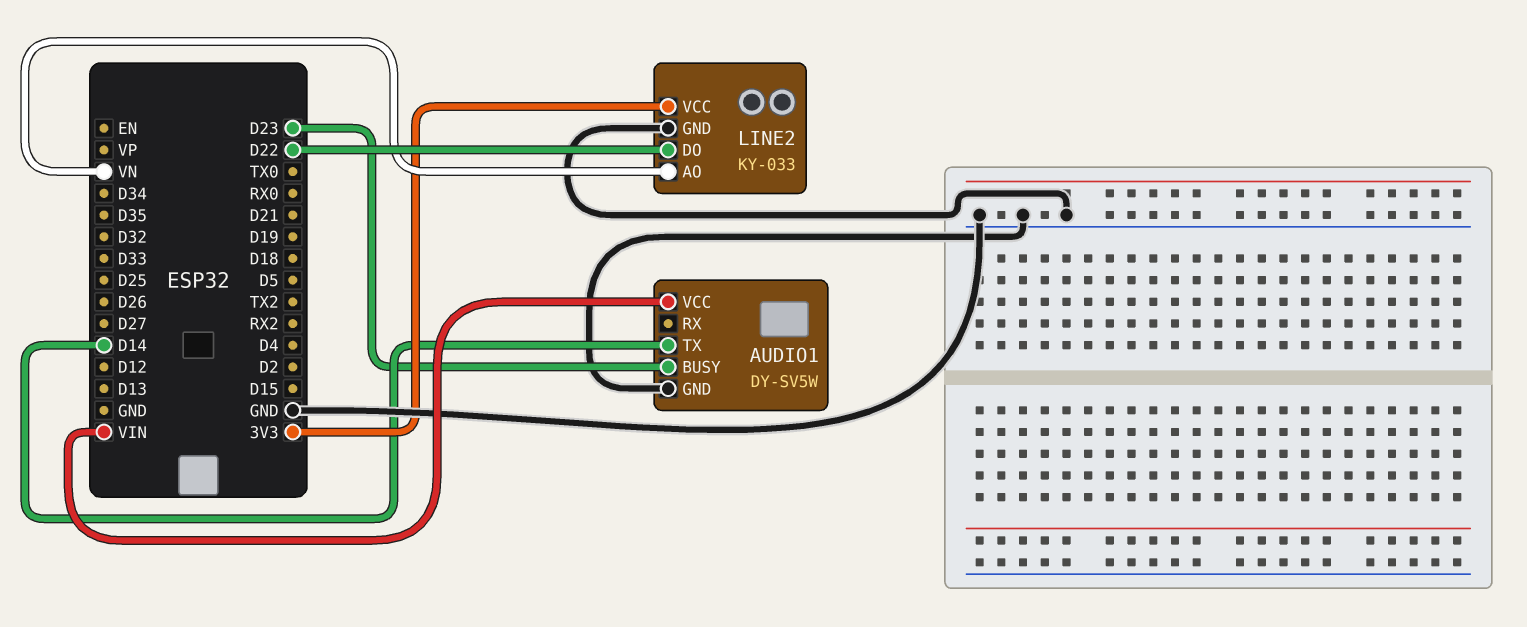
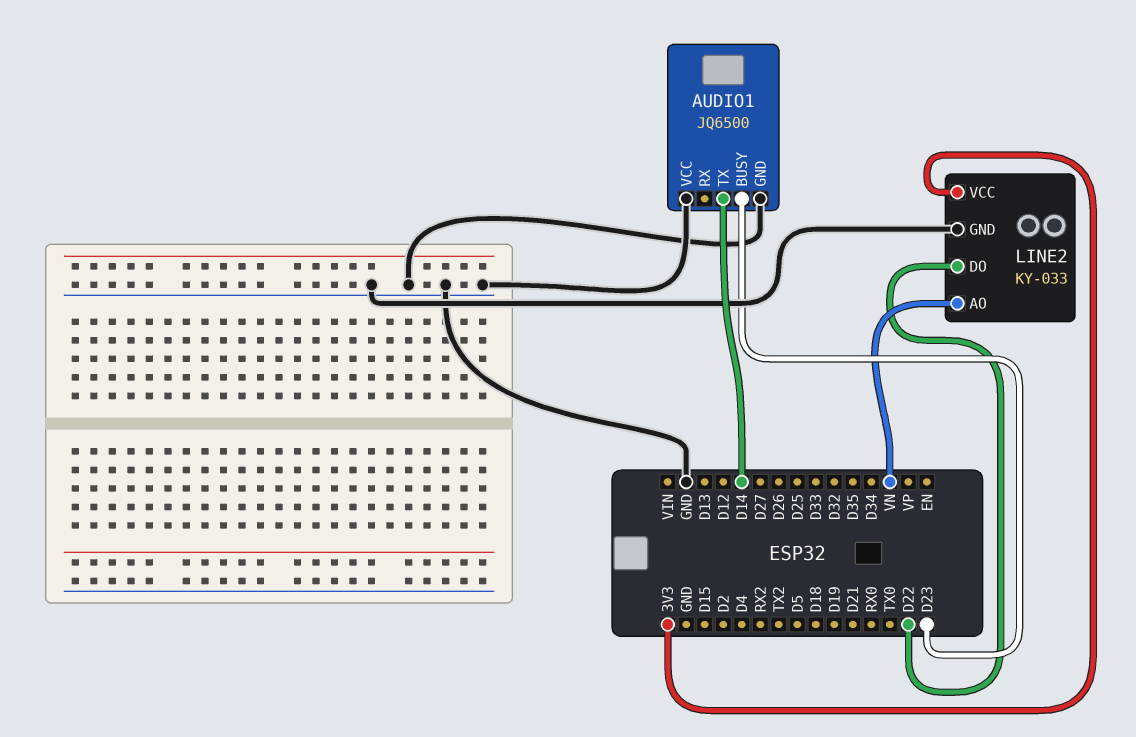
AUDIO1: DY-SV5W -> JQ6500
AUDIO1 pin VCC: VIN -> GND

